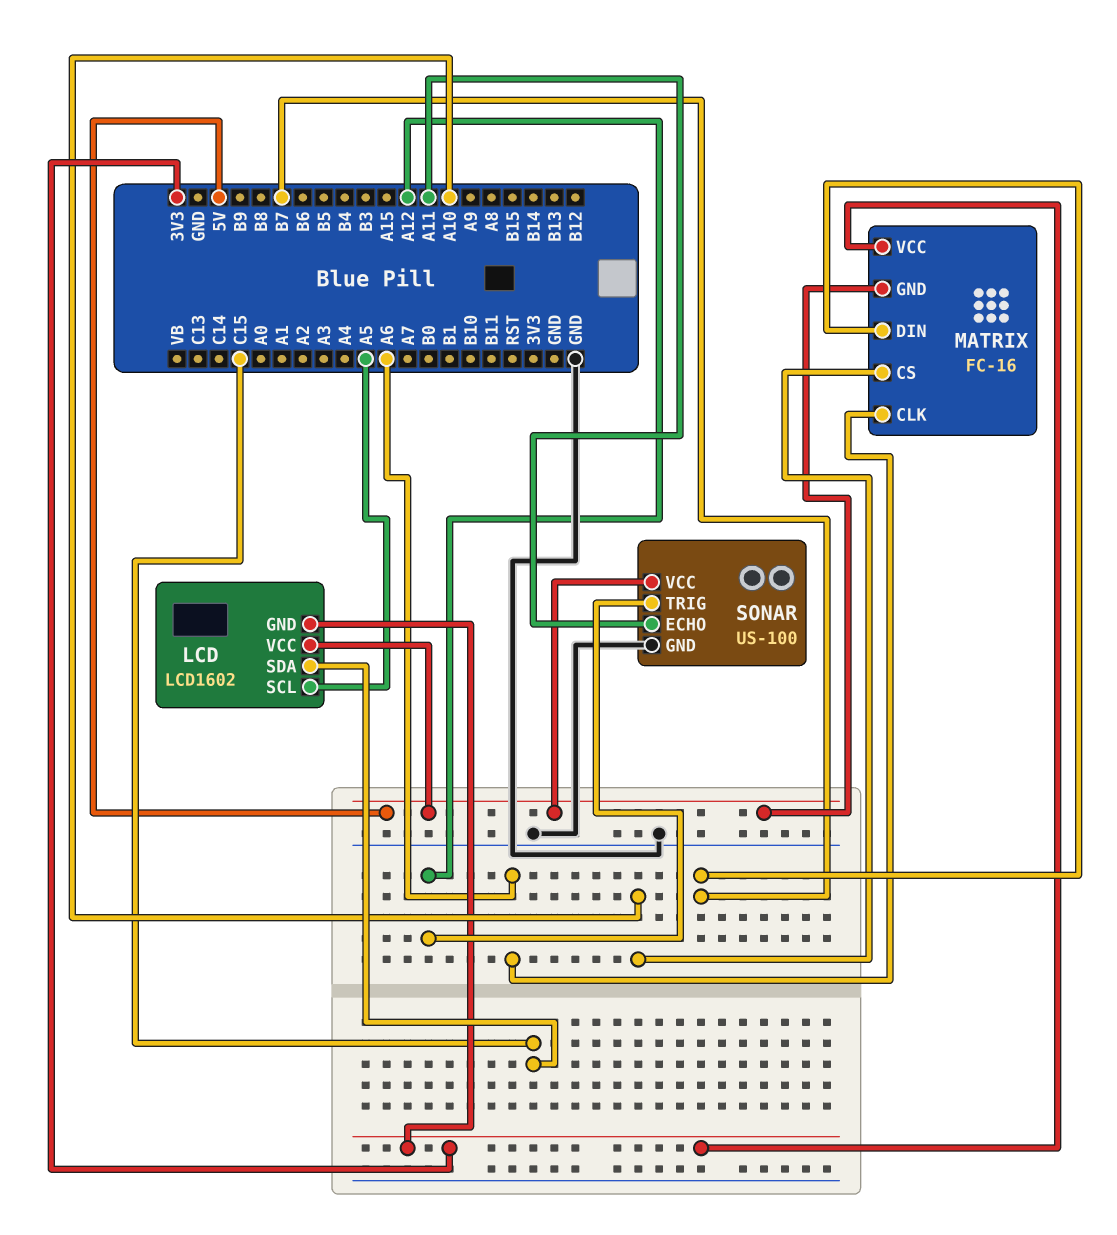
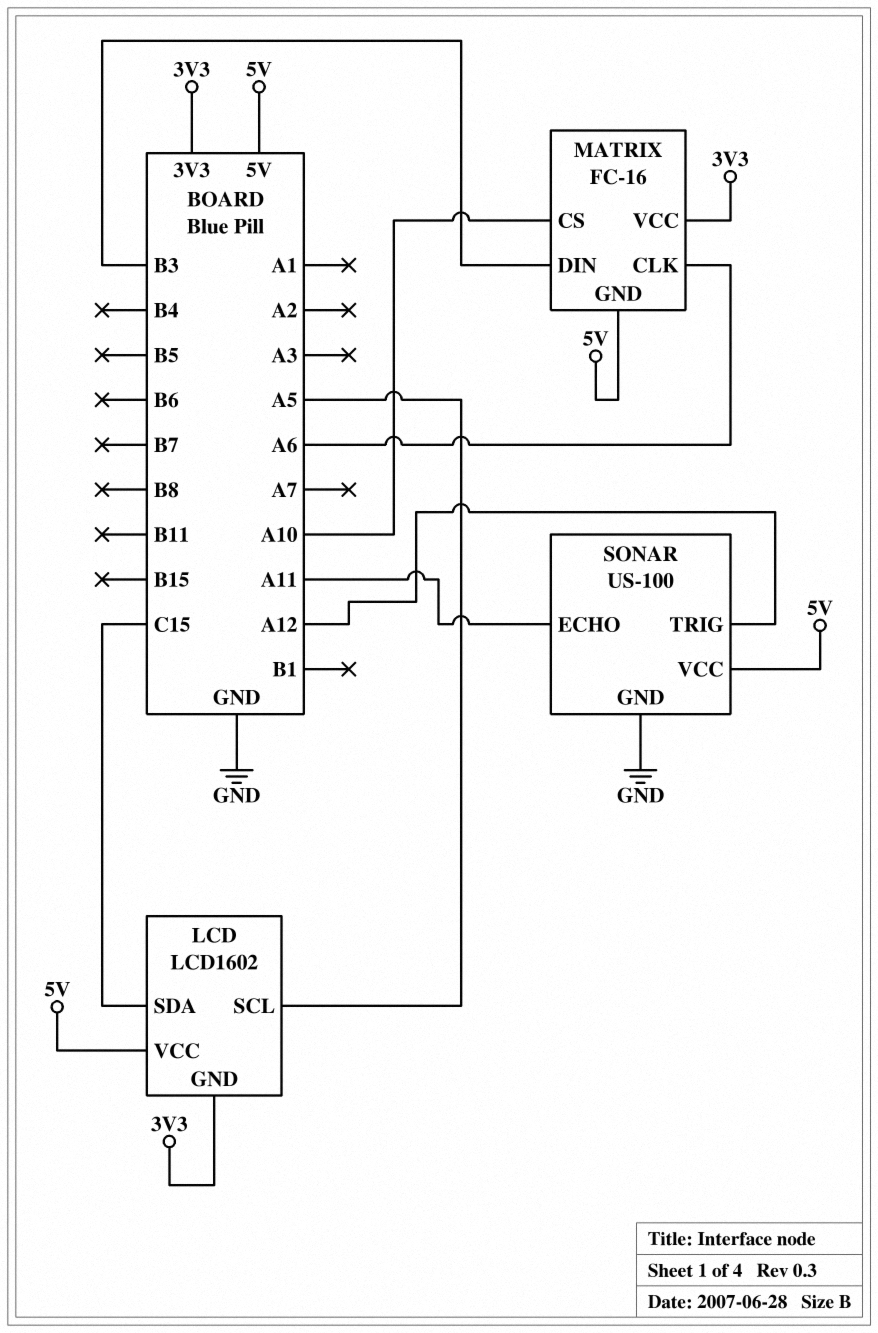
MATRIX pin DIN: B7 -> B3

